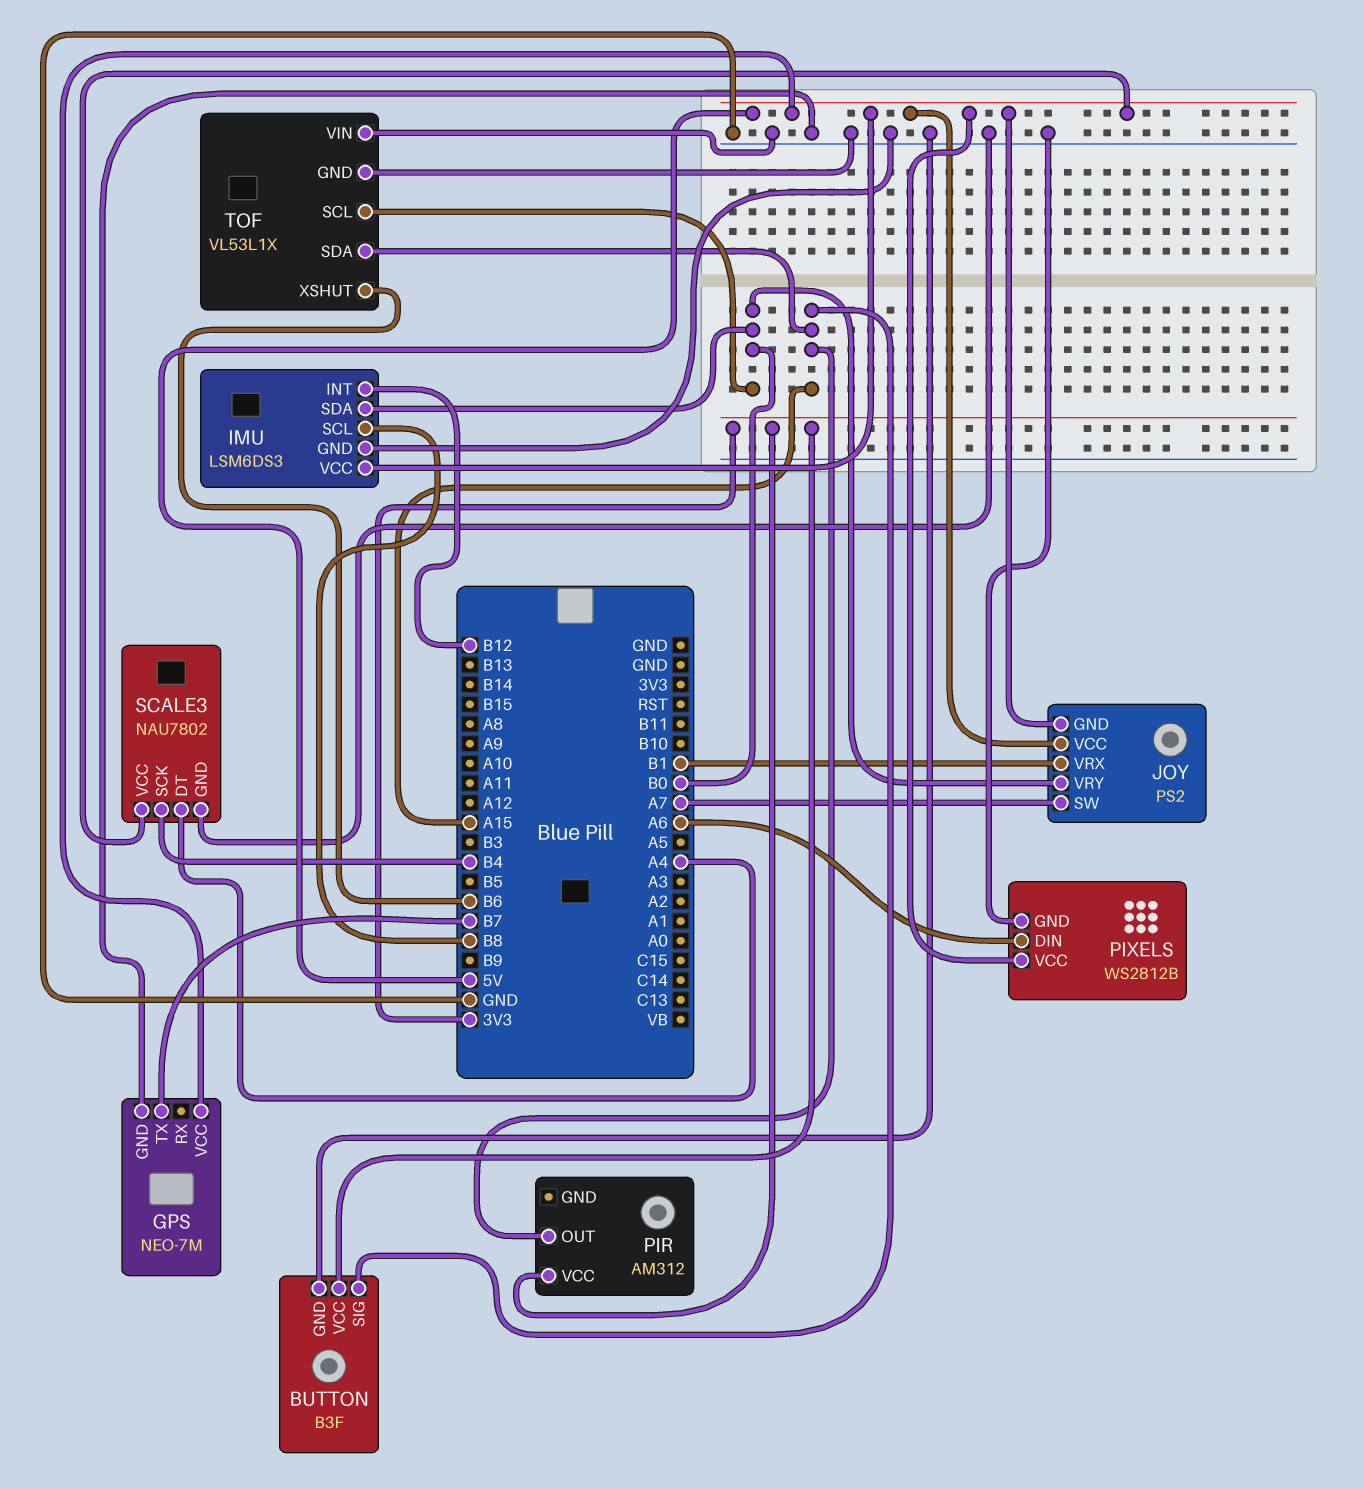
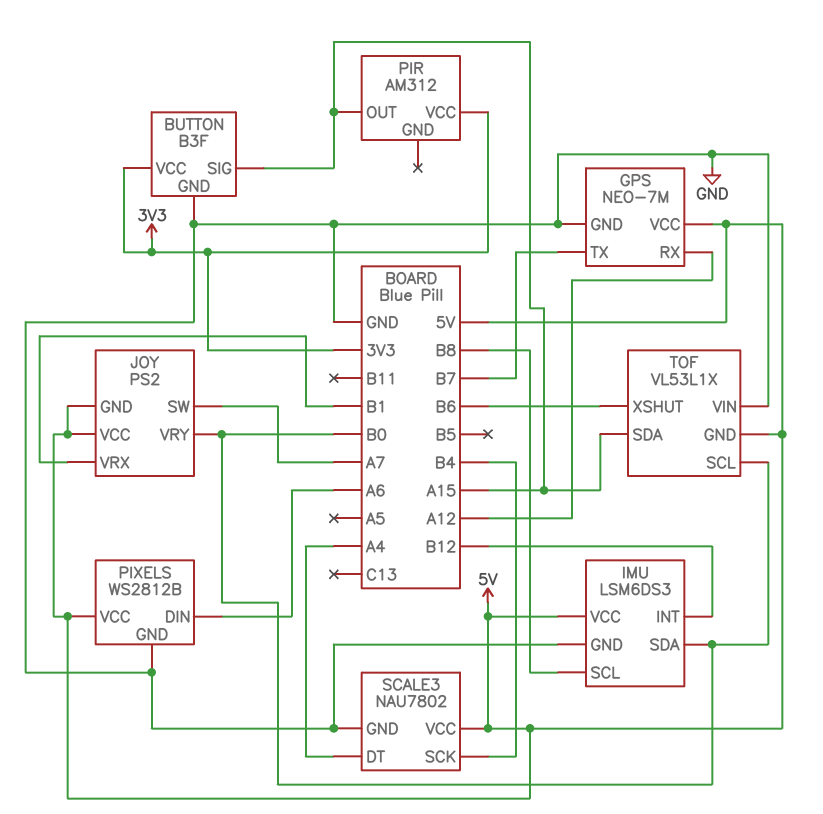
GPS pin RX: none -> A12
TOF pin GND: GND -> 5V

